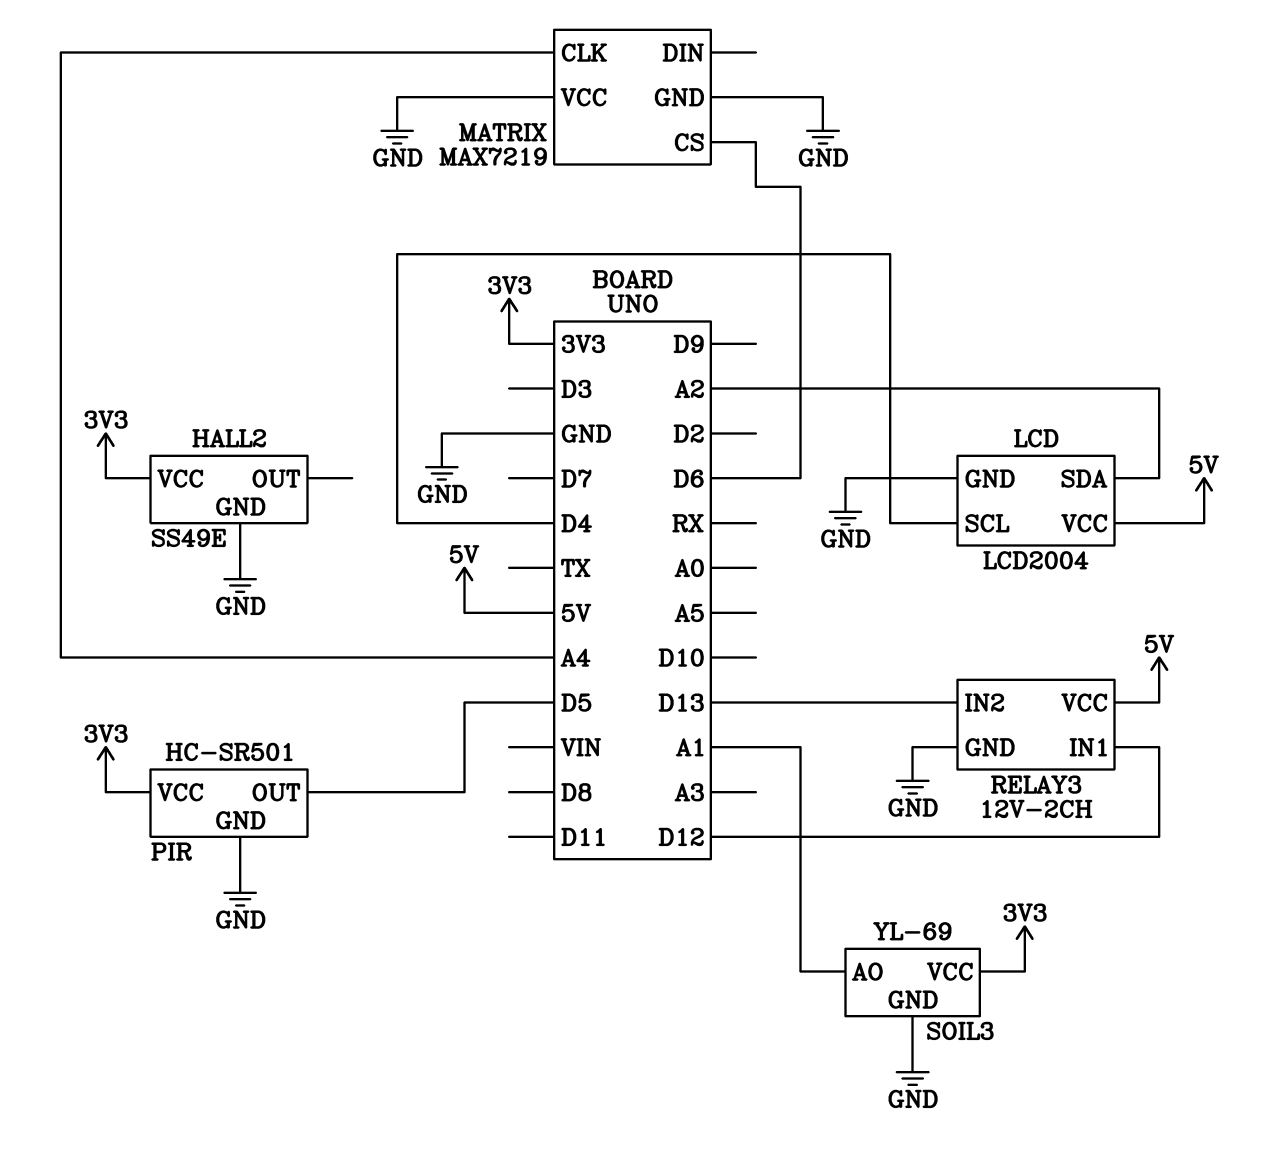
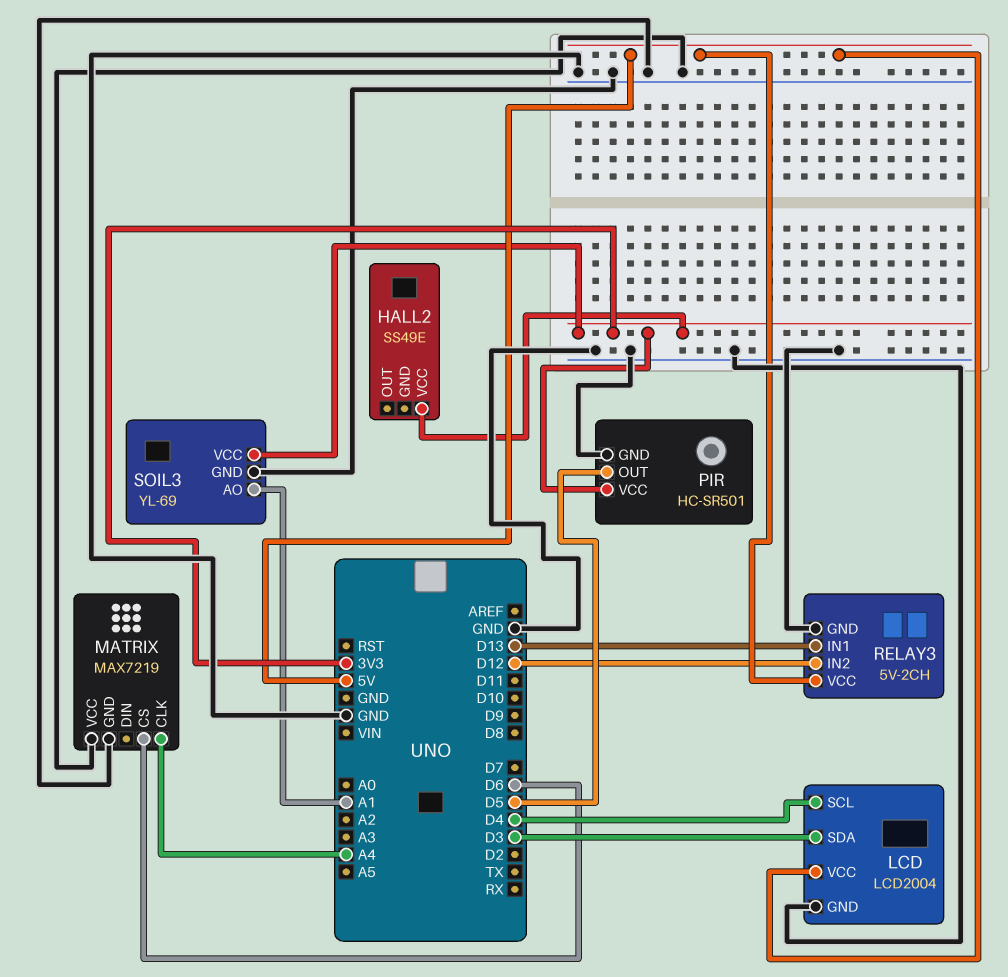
HALL2 pin GND: GND -> none
LCD pin SDA: A2 -> D3
RELAY3: 12V-2CH -> 5V-2CH
RELAY3 pin IN1: D12 -> D13
RELAY3 pin IN2: D13 -> D12

